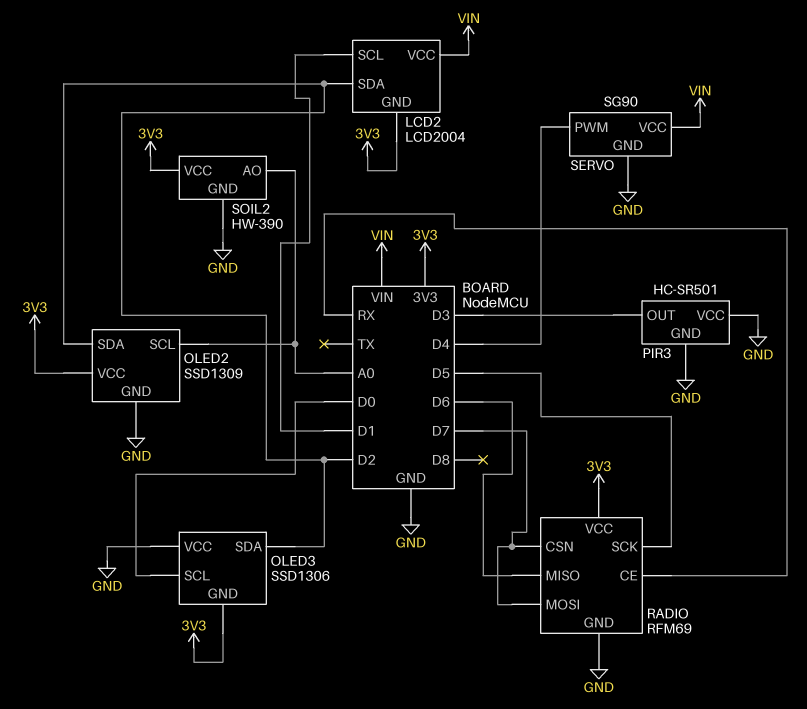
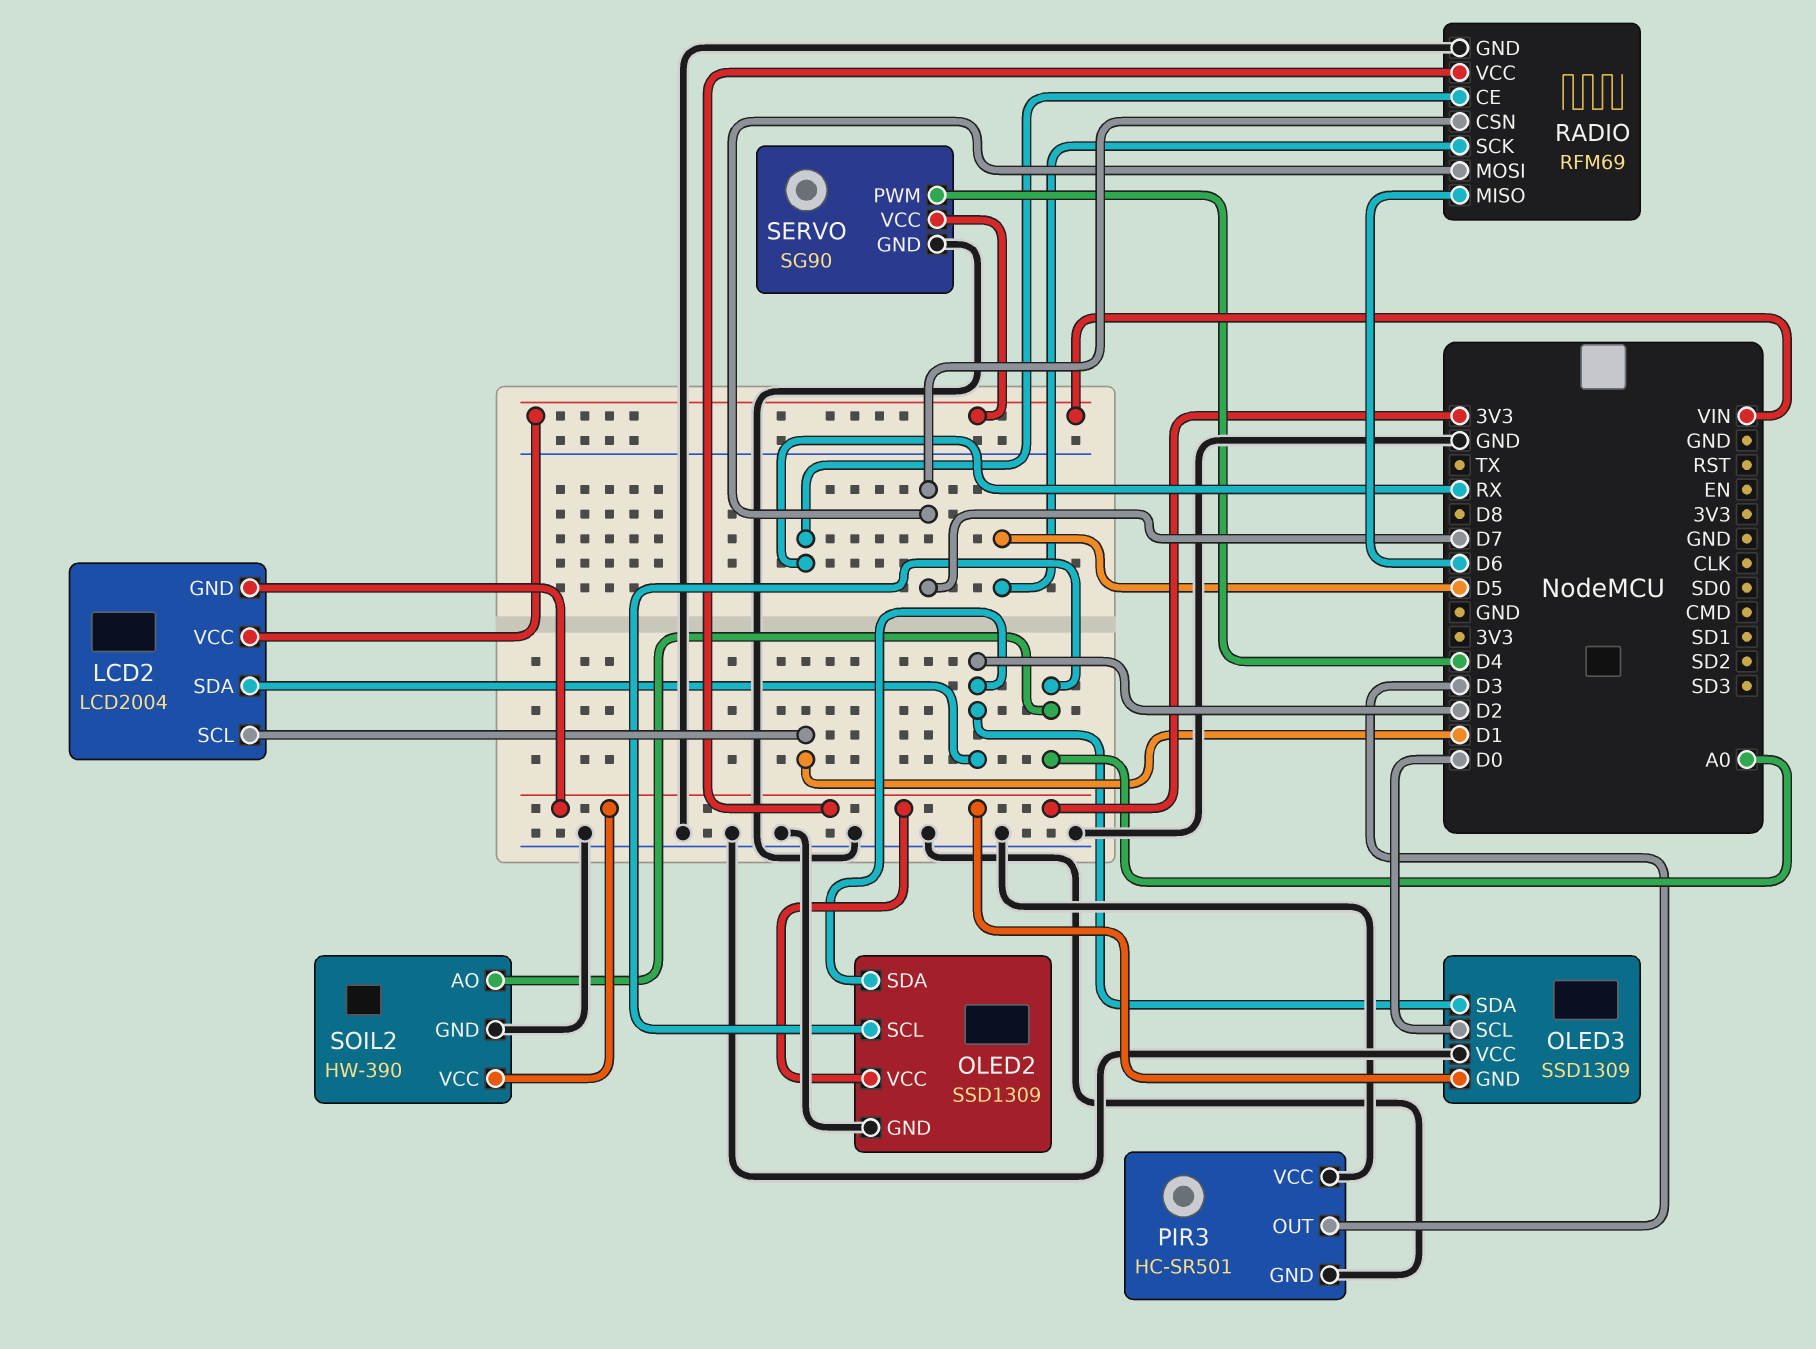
OLED3: SSD1306 -> SSD1309

